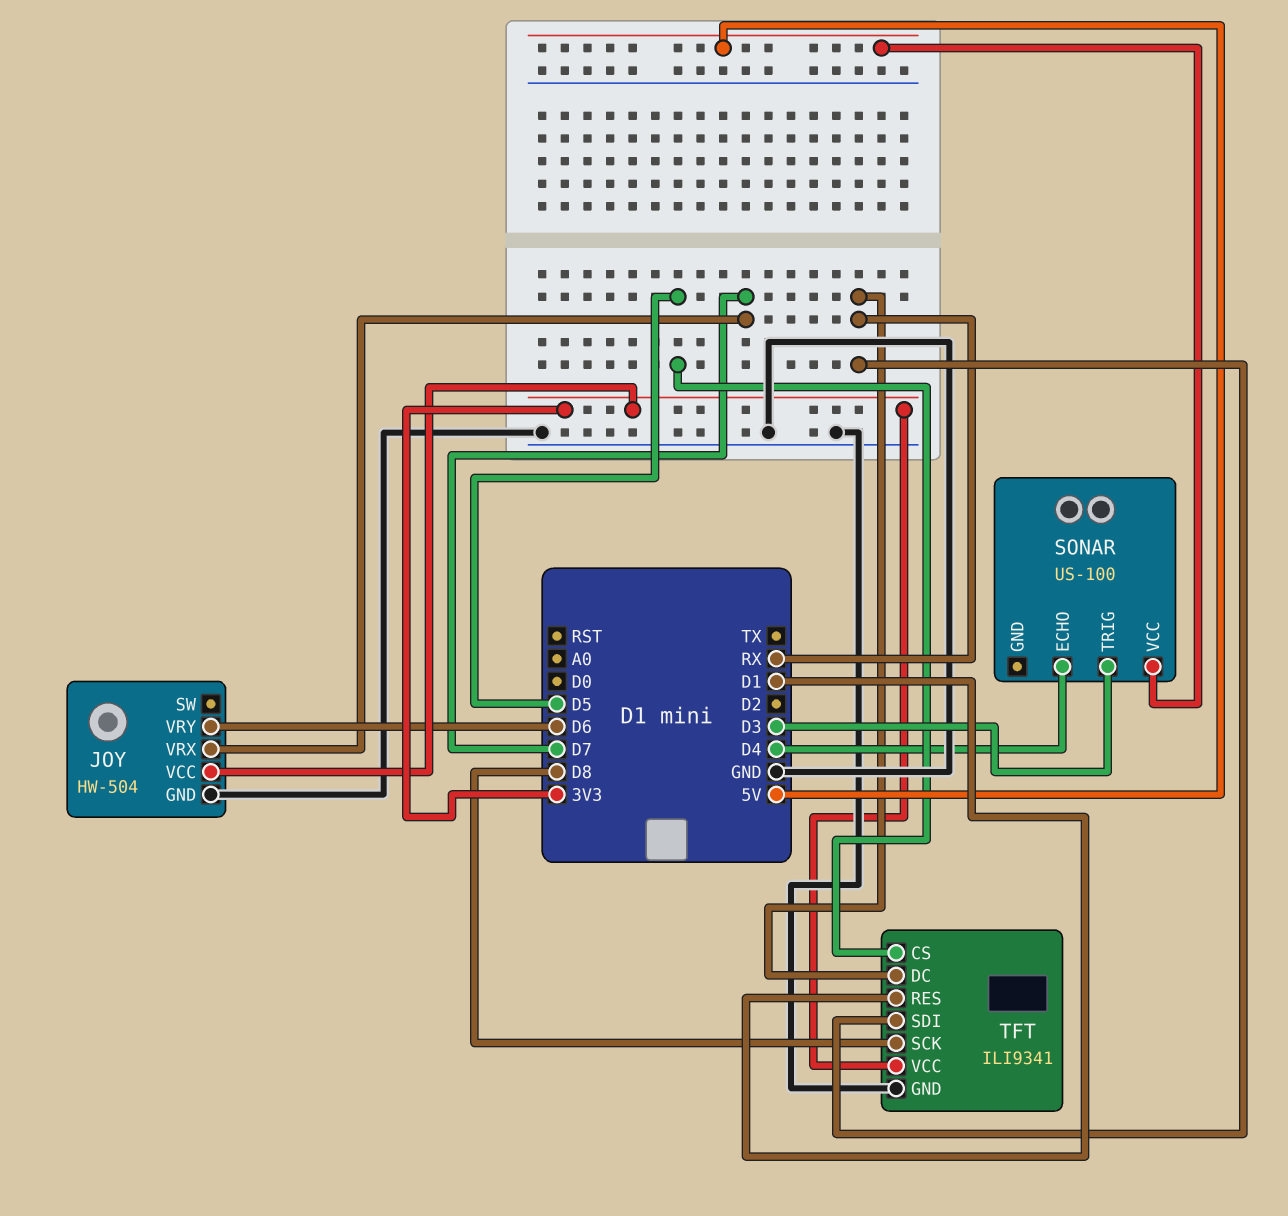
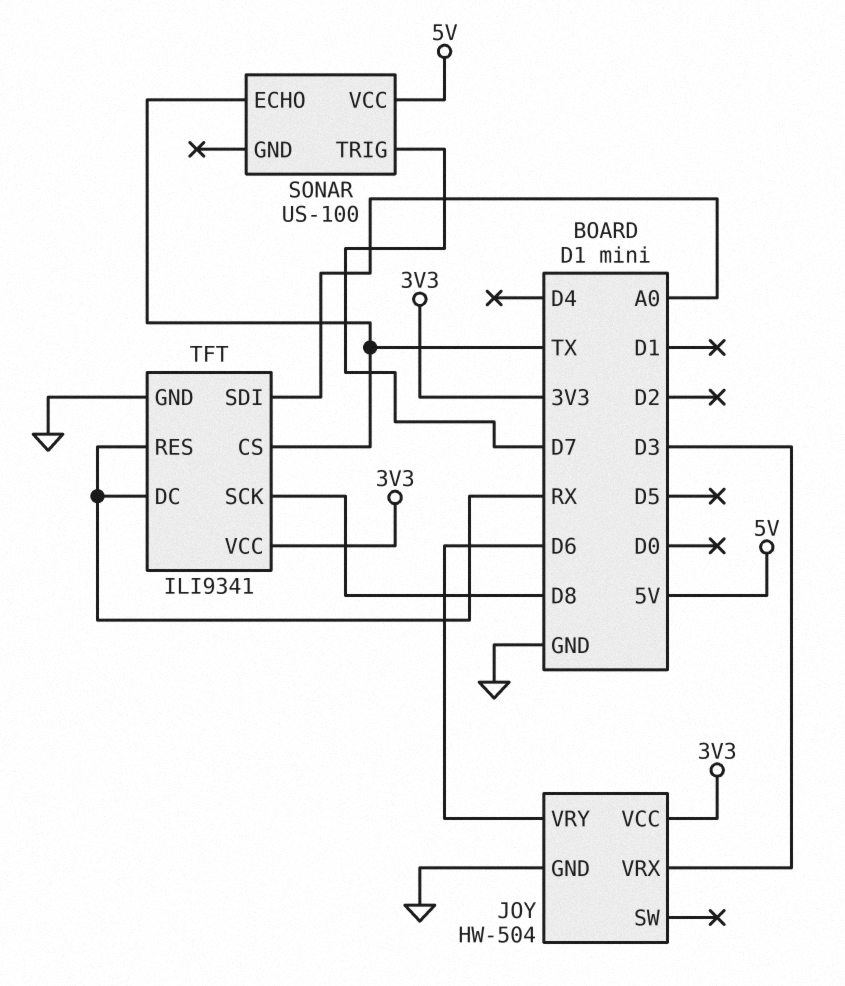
JOY pin VRX: D7 -> D3
SONAR pin ECHO: D4 -> TX
SONAR pin TRIG: D3 -> D7
TFT pin CS: D5 -> TX
TFT pin RES: D1 -> RX
TFT pin SDI: RX -> A0

